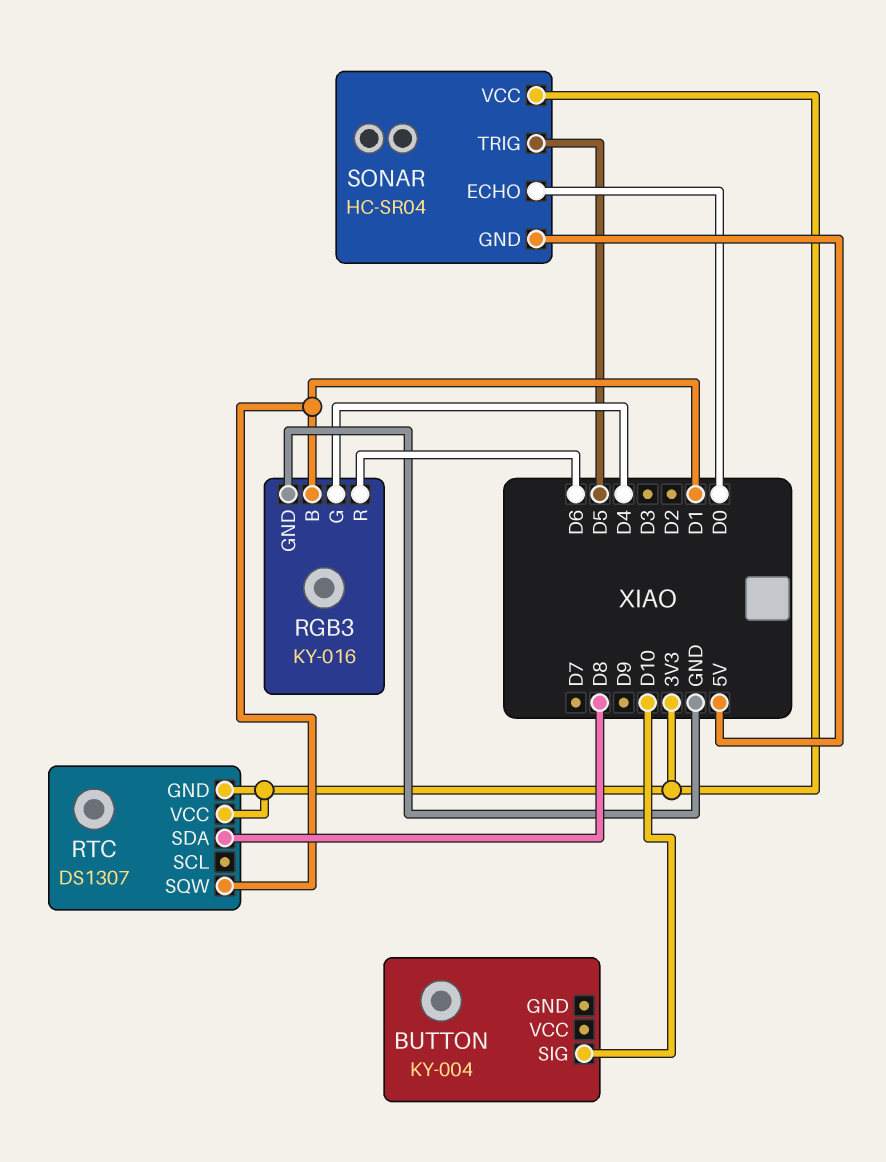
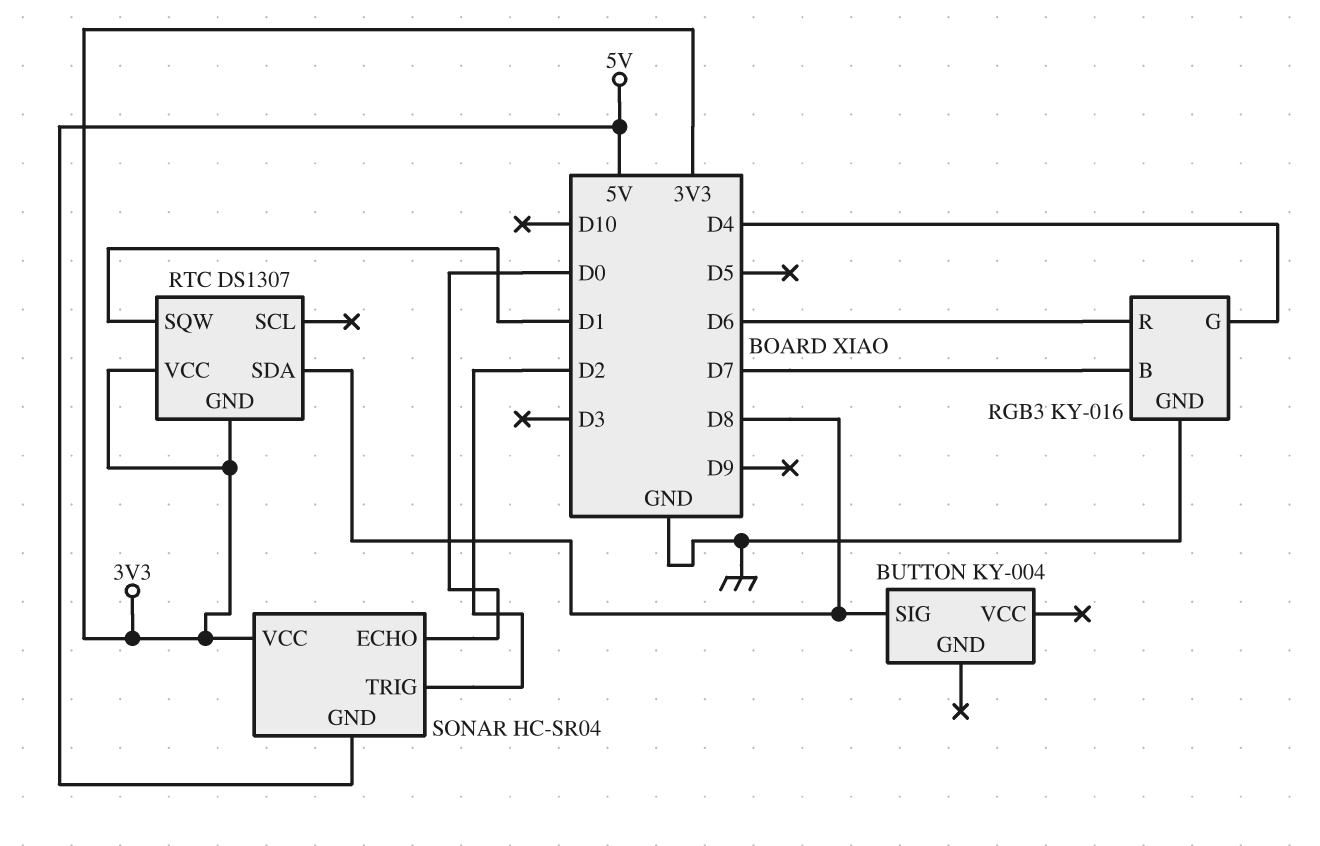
BUTTON pin SIG: D10 -> D8
RGB3 pin B: D1 -> D7
SONAR pin TRIG: D5 -> D2

